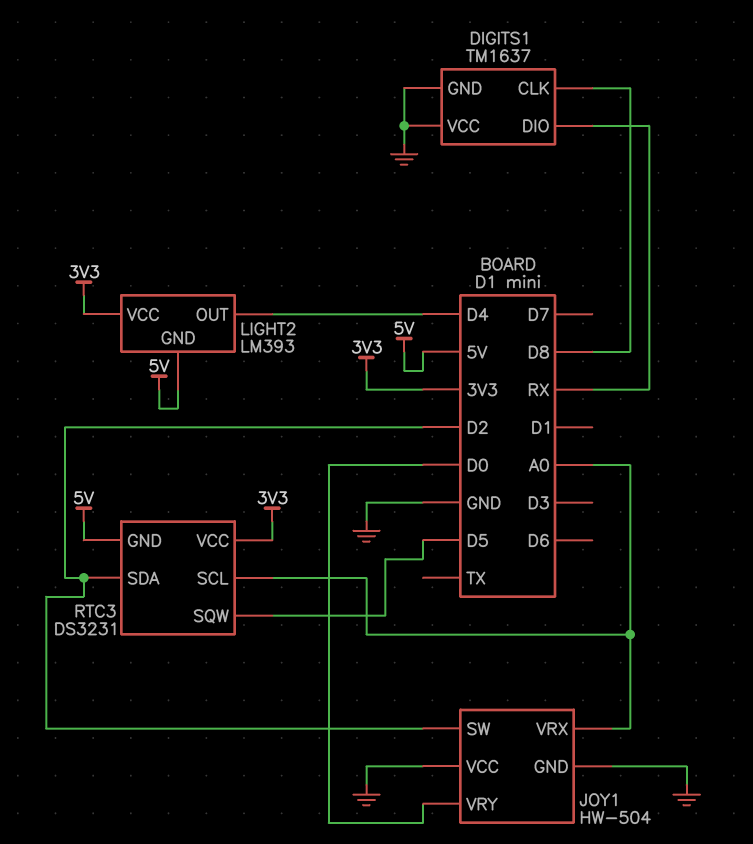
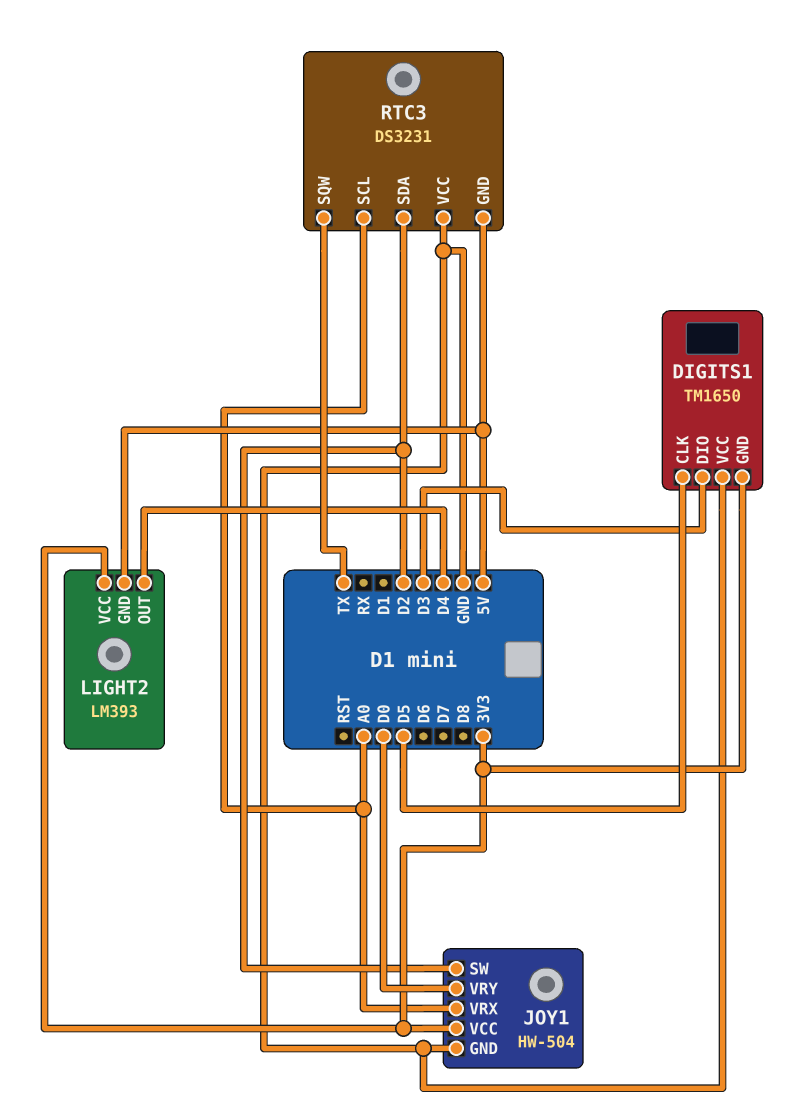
DIGITS1: TM1637 -> TM1650
DIGITS1 pin CLK: D8 -> D5
DIGITS1 pin DIO: RX -> D3
DIGITS1 pin GND: GND -> 3V3
JOY1 pin VCC: GND -> 3V3
RTC3 pin SQW: D5 -> TX
RTC3 pin VCC: 3V3 -> GND

